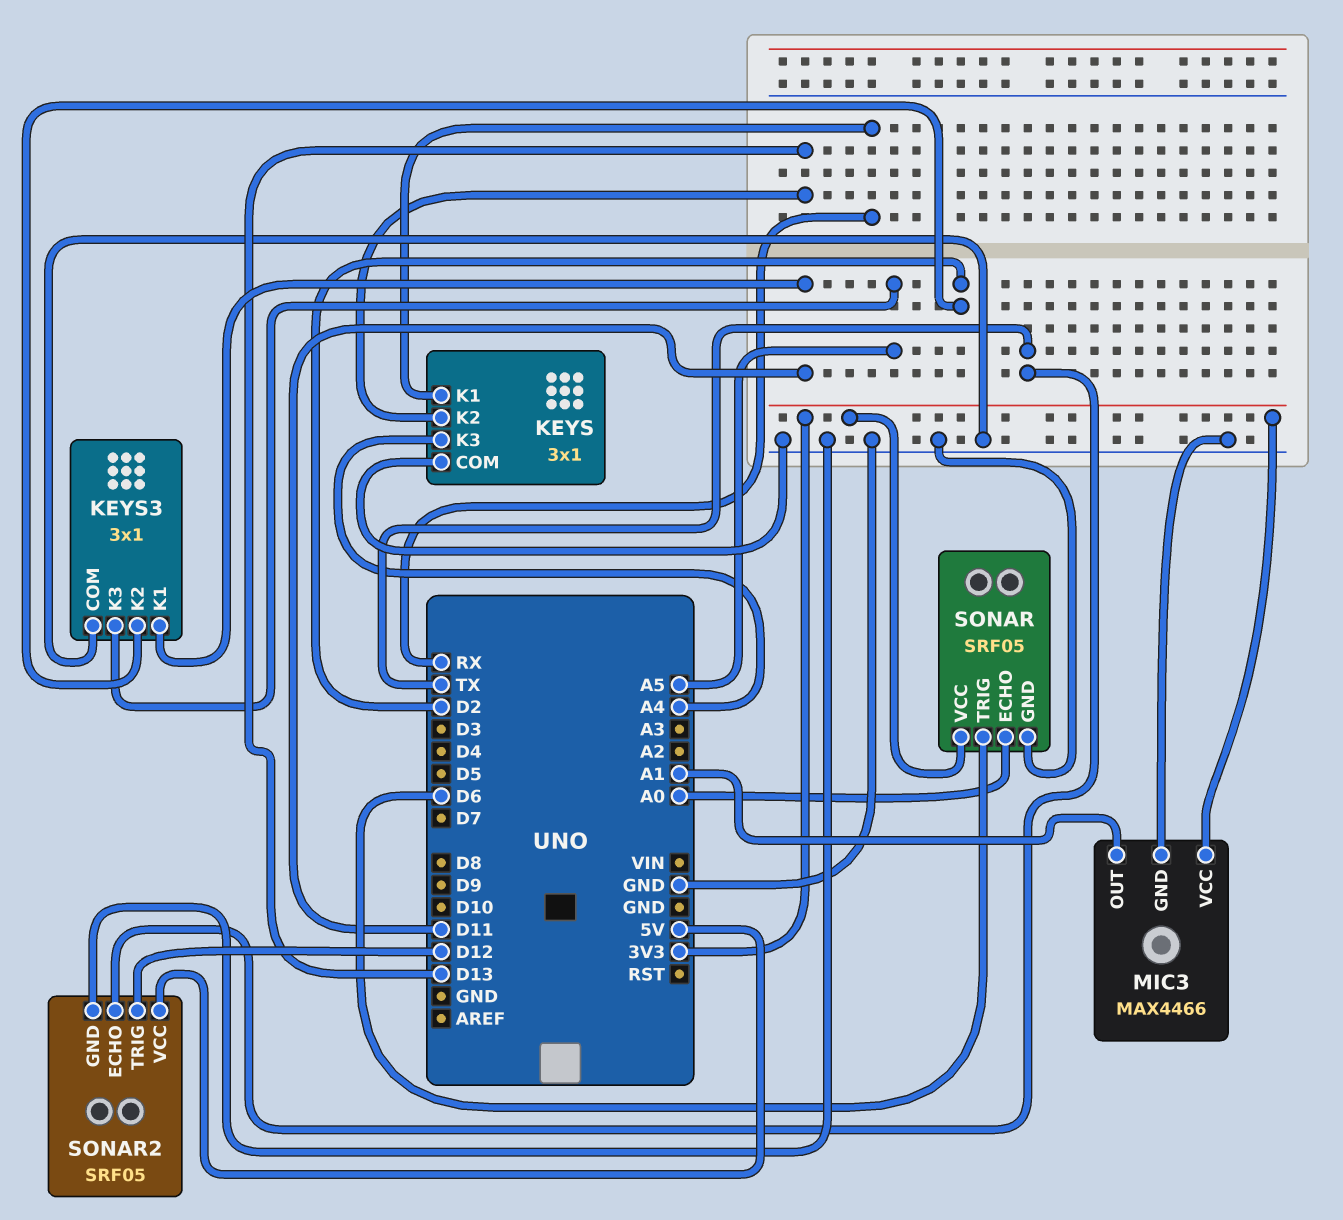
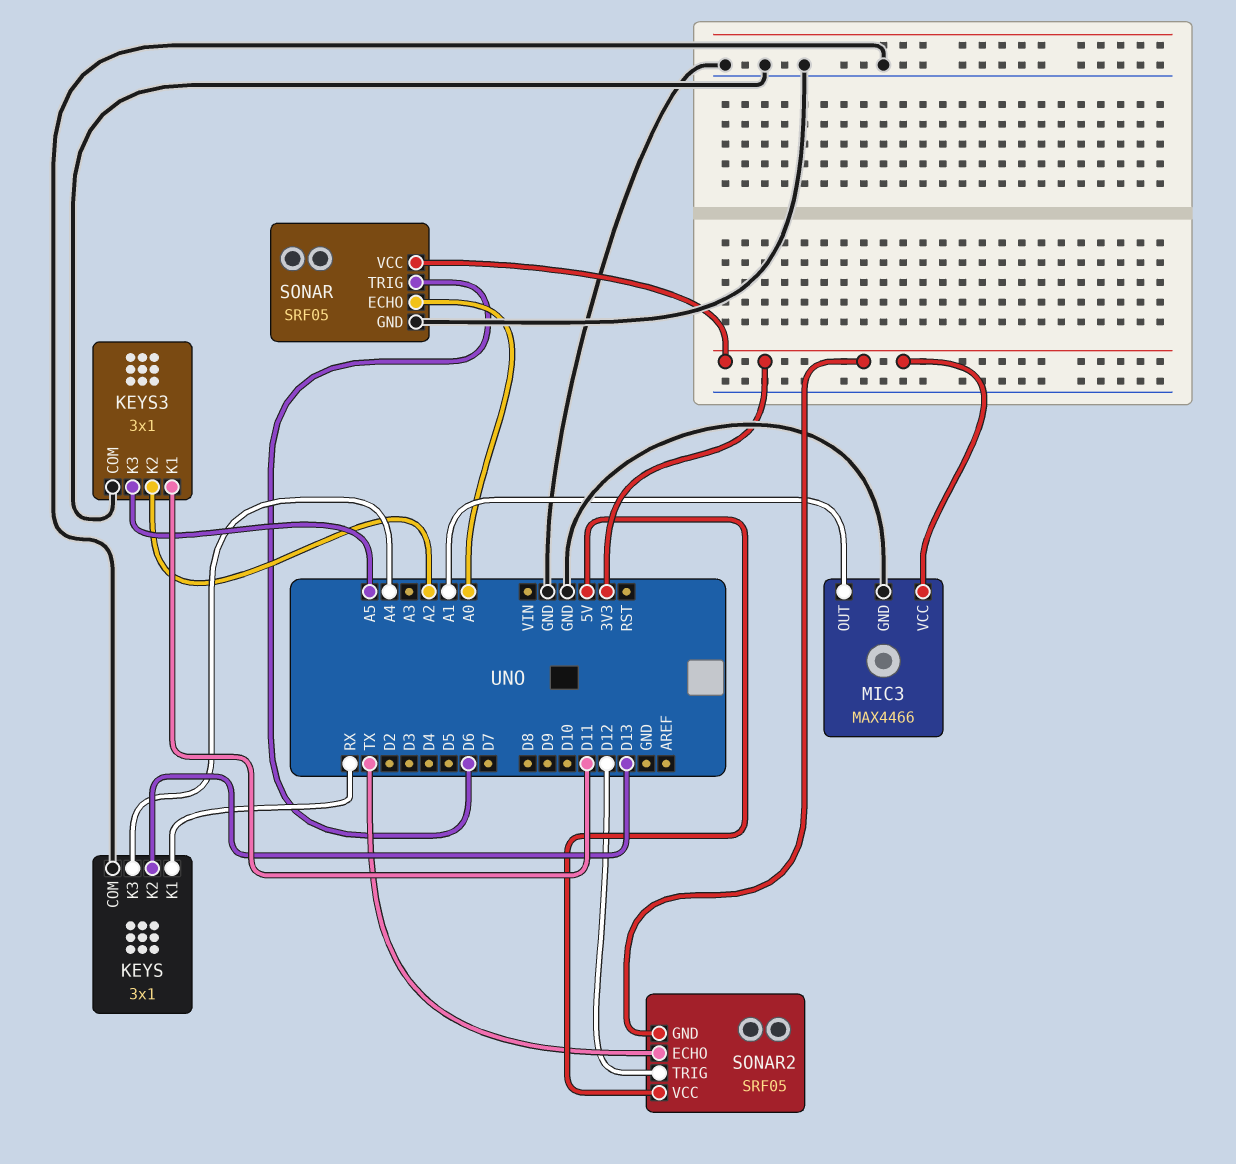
KEYS3 pin K2: D2 -> A2
SONAR2 pin GND: GND -> 3V3

